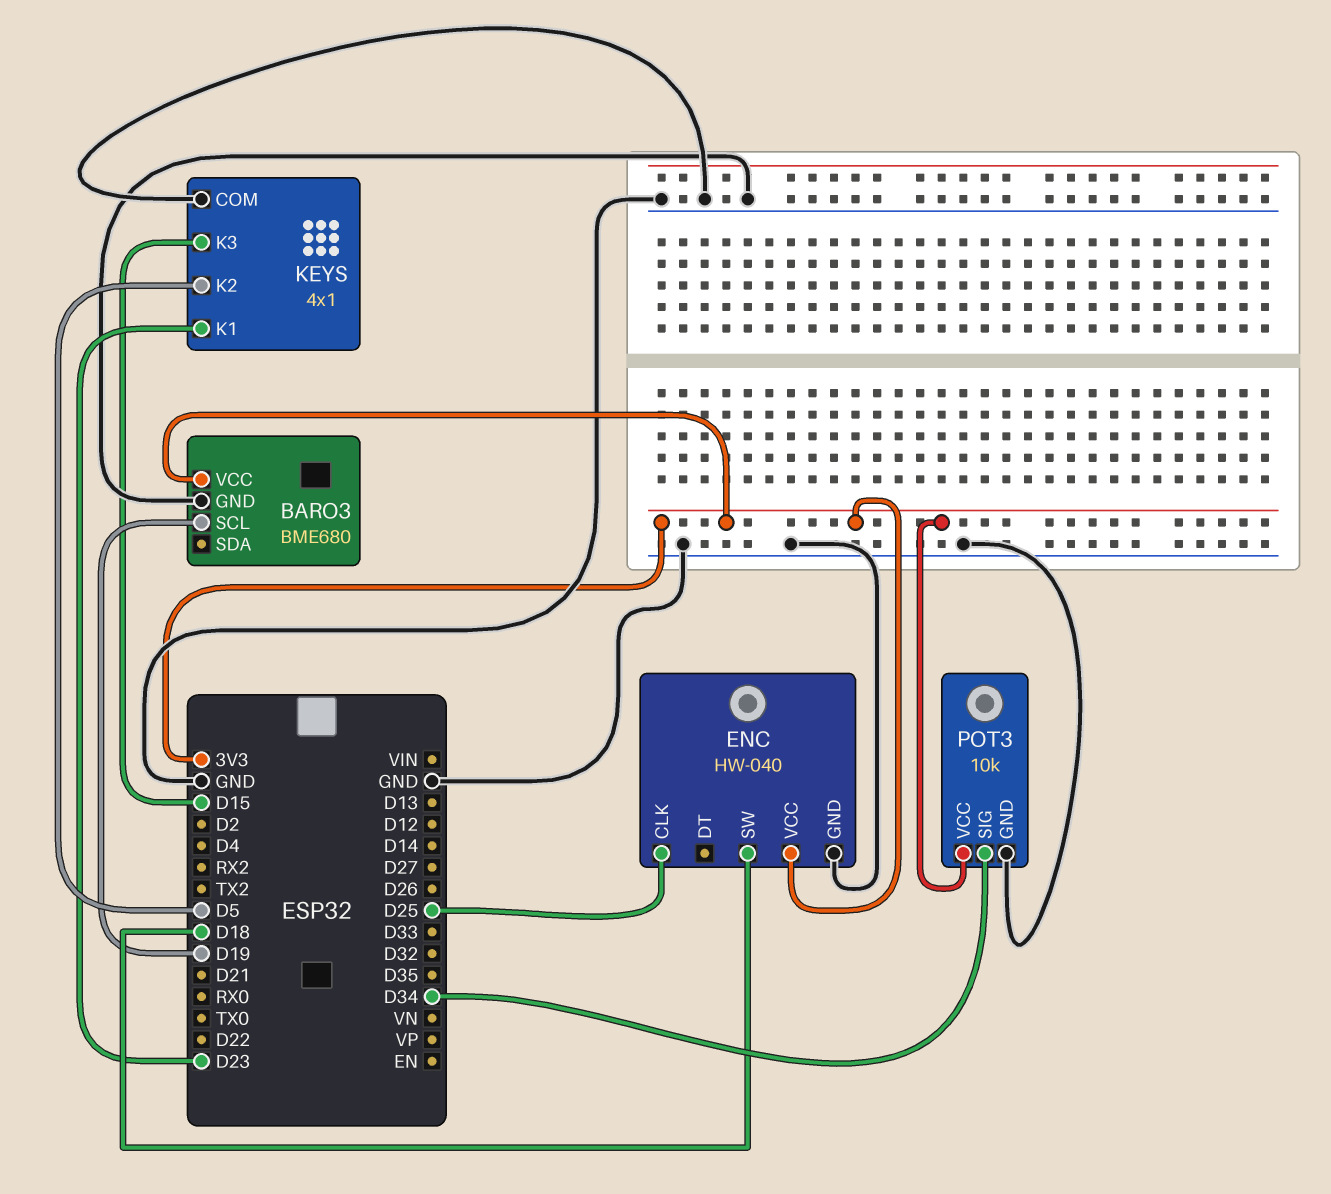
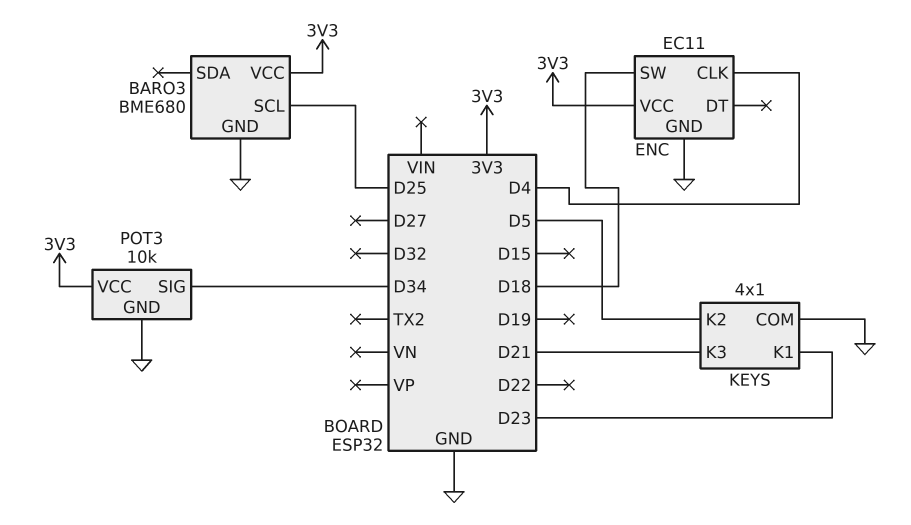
BARO3 pin SCL: D19 -> D25
ENC: HW-040 -> EC11
ENC pin CLK: D25 -> D4
KEYS pin K3: D15 -> D21

